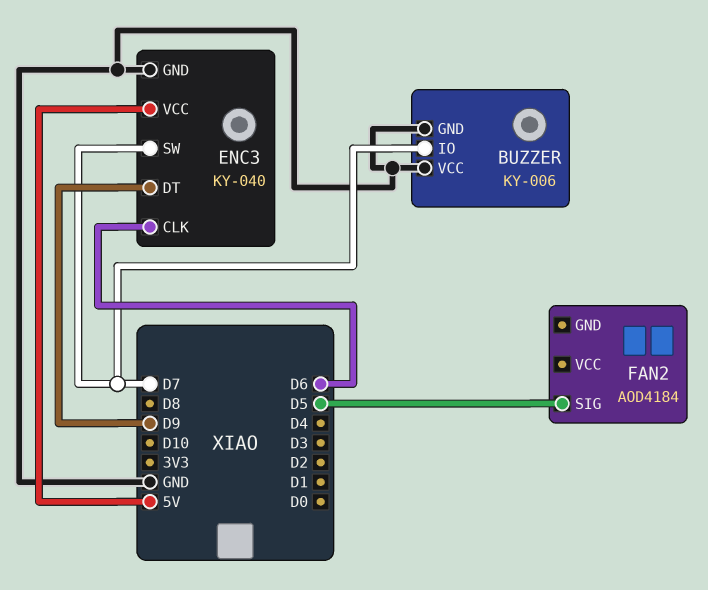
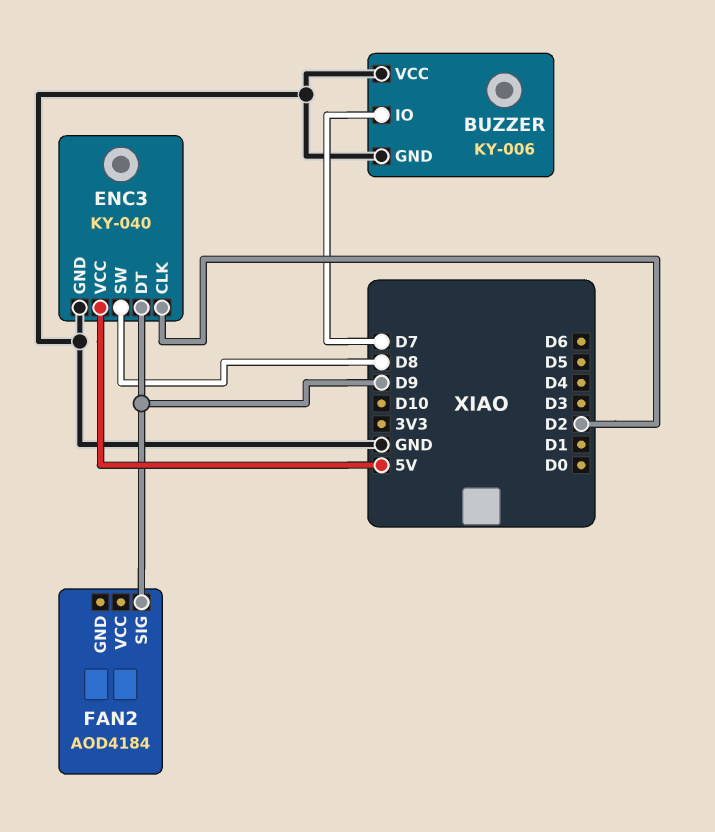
ENC3 pin CLK: D6 -> D2
ENC3 pin SW: D7 -> D8
FAN2 pin SIG: D5 -> D9

